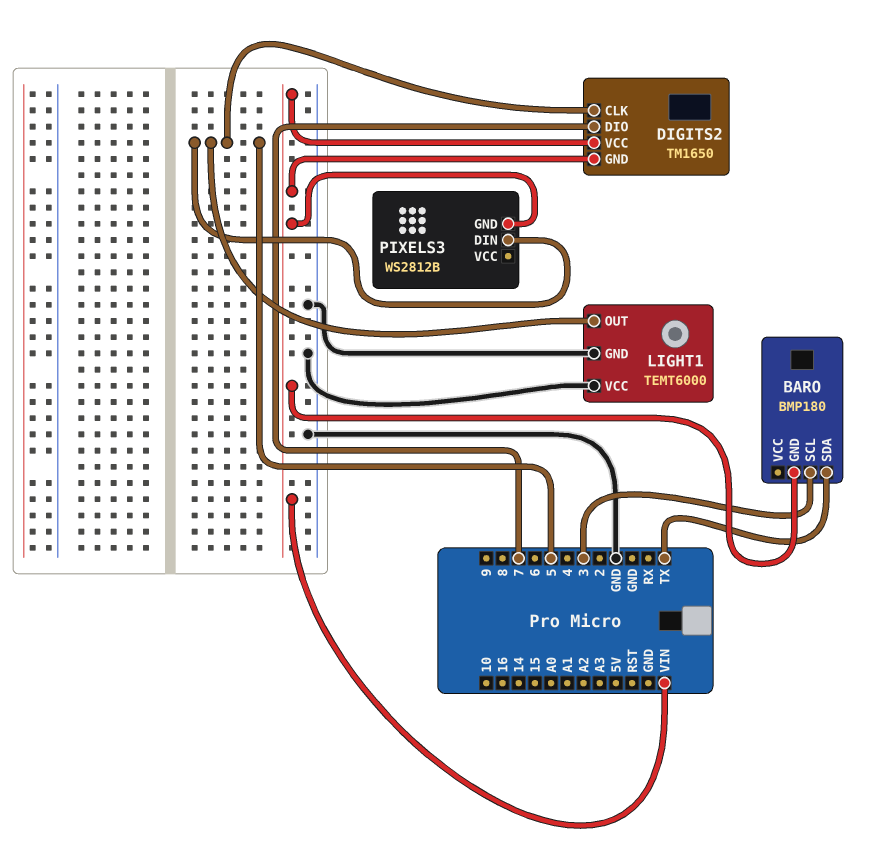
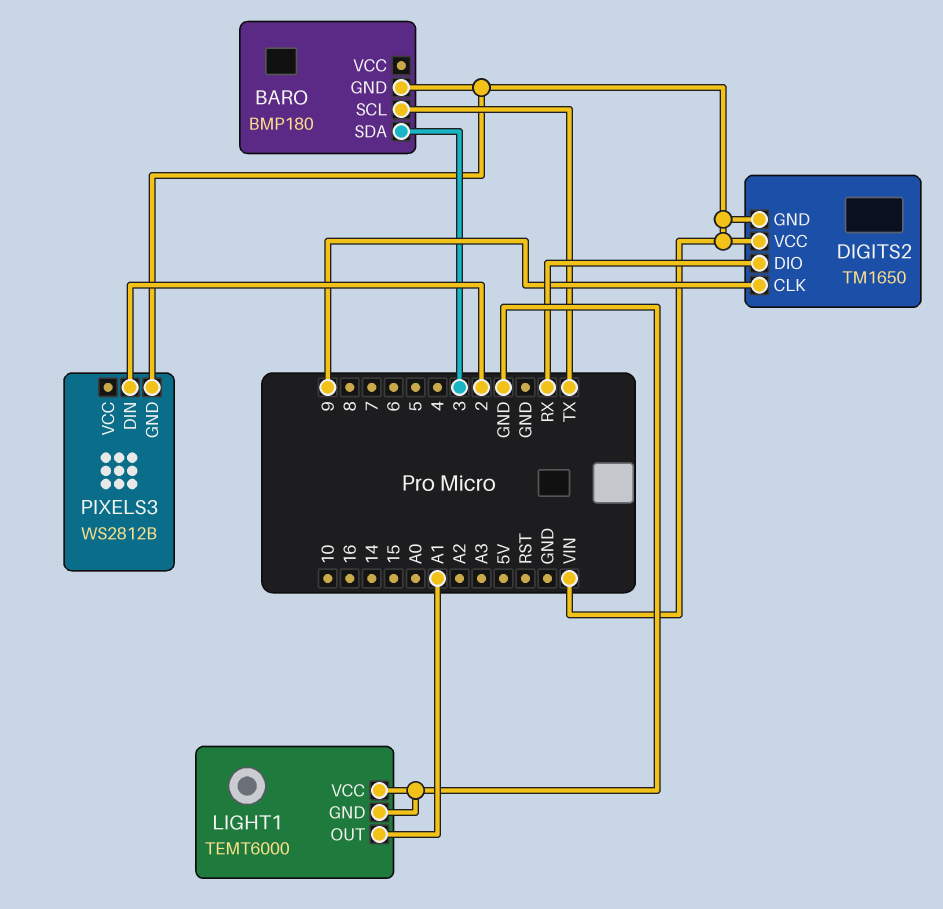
BARO pin SCL: 3 -> TX
BARO pin SDA: TX -> 3
DIGITS2 pin CLK: 5 -> 9
DIGITS2 pin DIO: 7 -> RX
LIGHT1 pin OUT: 5 -> A1
PIXELS3 pin DIN: 5 -> 2

